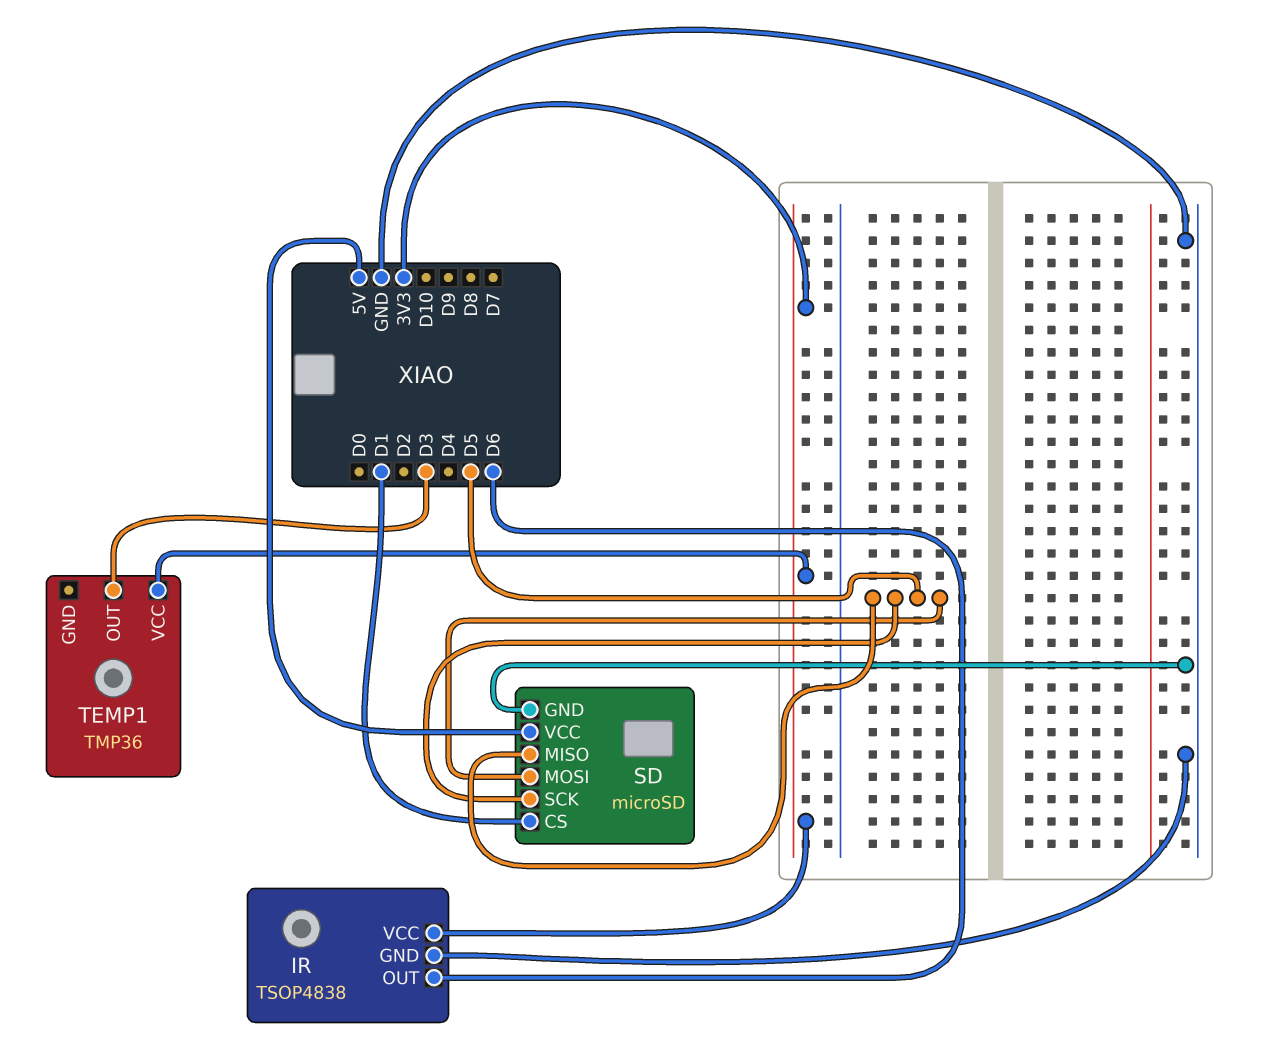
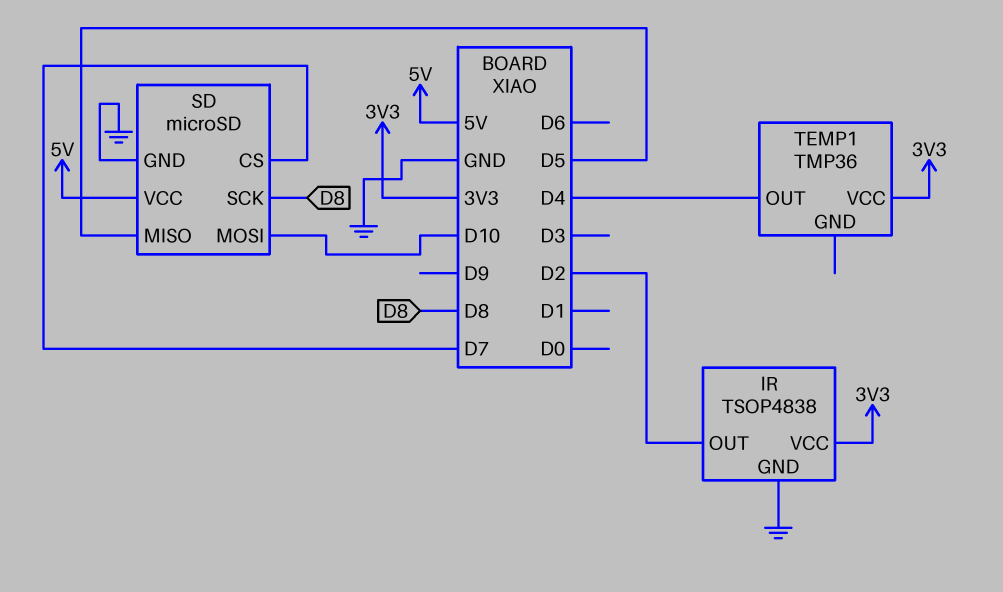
IR pin OUT: D6 -> D2
SD pin CS: D1 -> D7
SD pin MOSI: D5 -> D10
SD pin SCK: D5 -> D8
TEMP1 pin OUT: D3 -> D4

